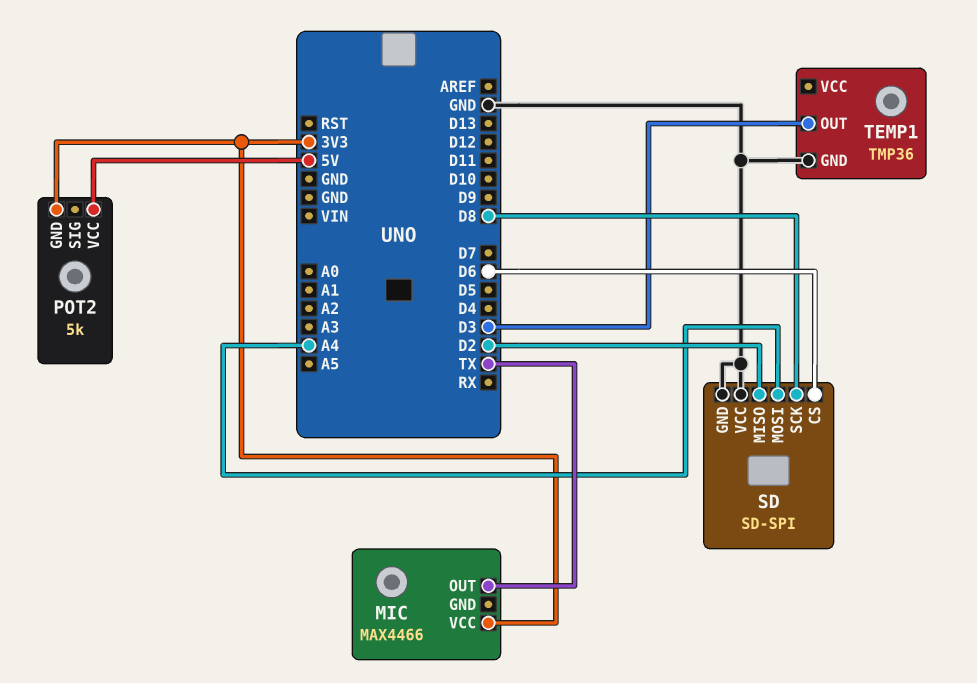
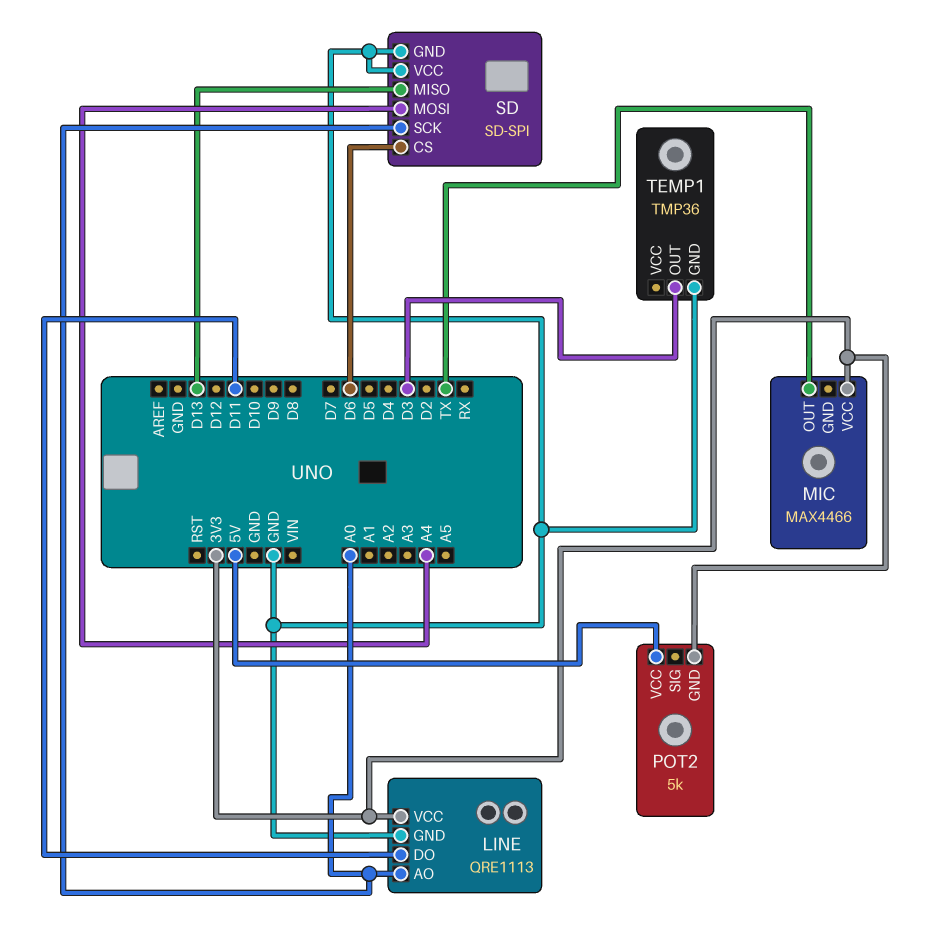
LINE: none -> QRE1113
LINE pin AO: none -> A0
LINE pin DO: none -> D11
LINE pin GND: none -> GND
LINE pin VCC: none -> 3V3
SD pin MISO: D2 -> D13
SD pin SCK: D8 -> A0

